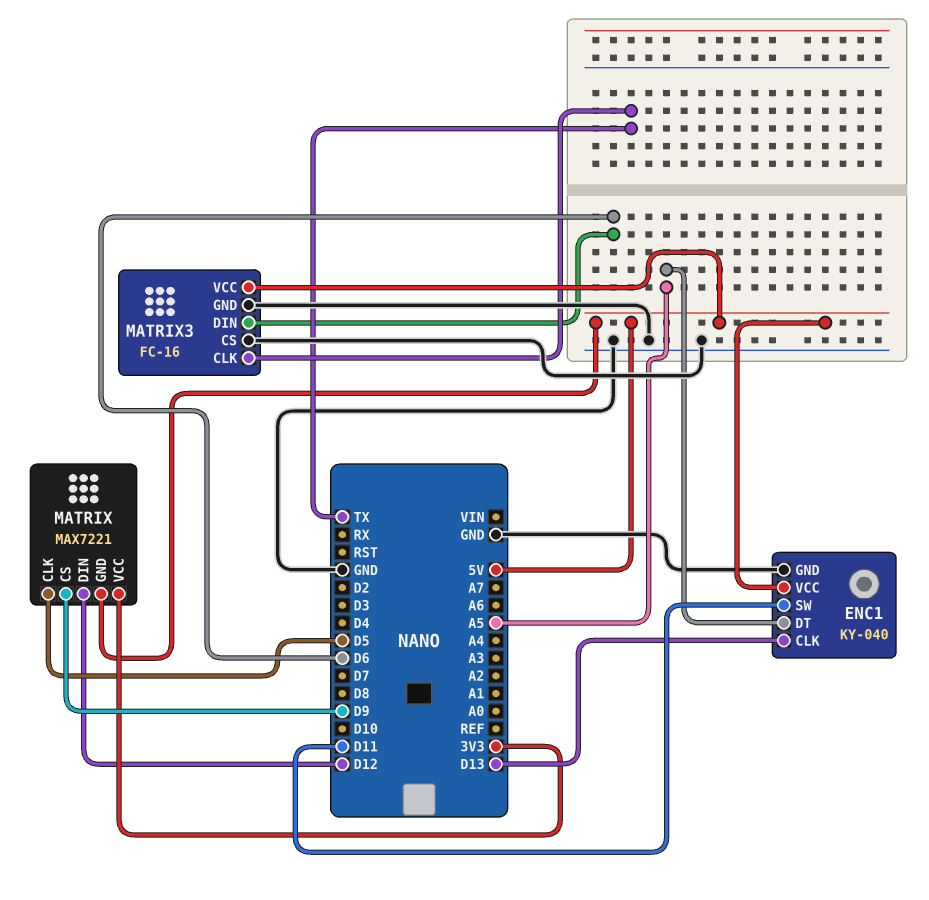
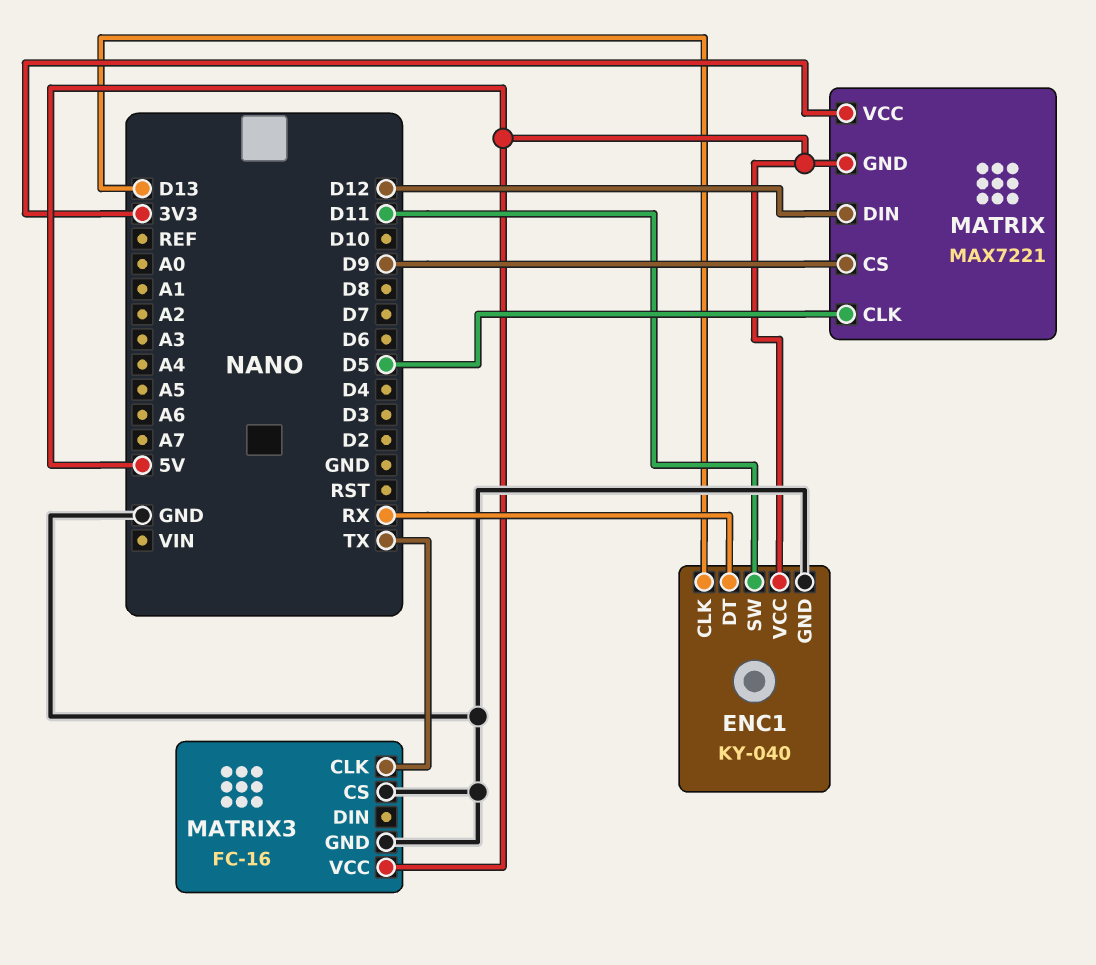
ENC1 pin DT: A5 -> RX
MATRIX3 pin DIN: D6 -> none

